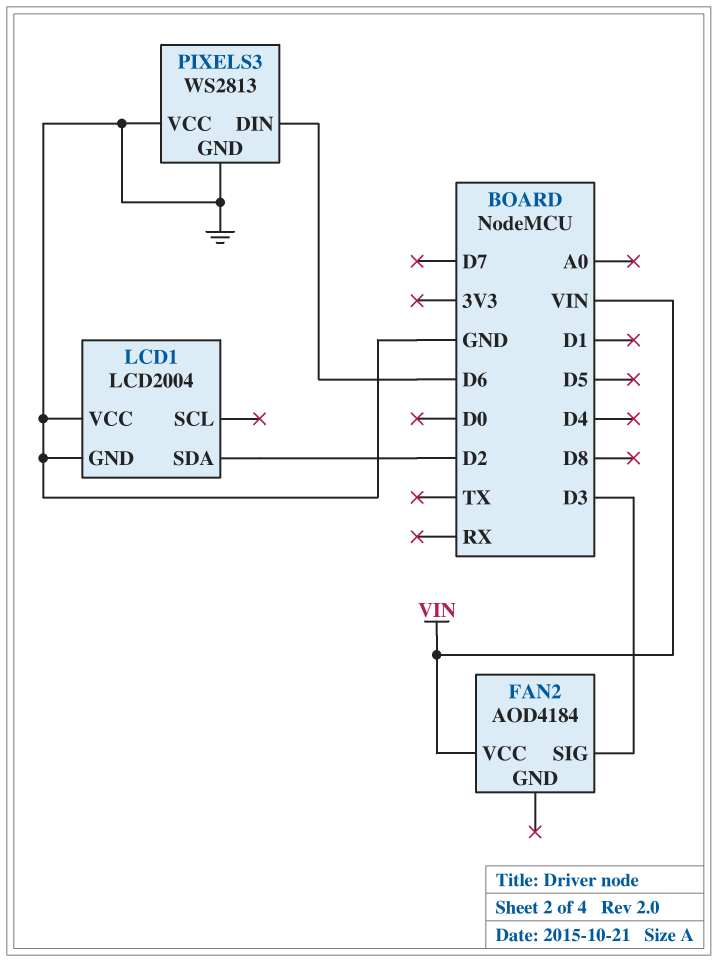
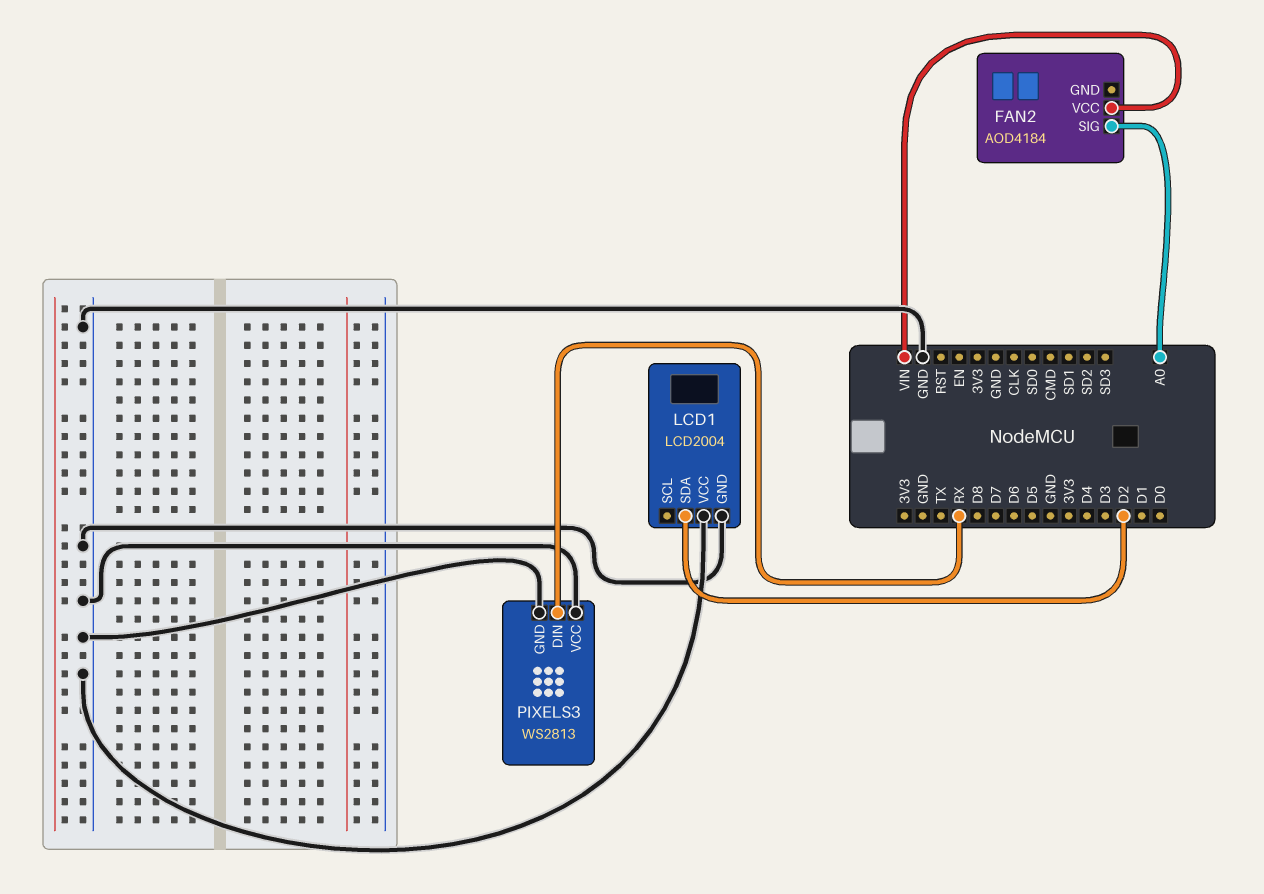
FAN2 pin SIG: D3 -> A0
PIXELS3 pin DIN: D6 -> RX

